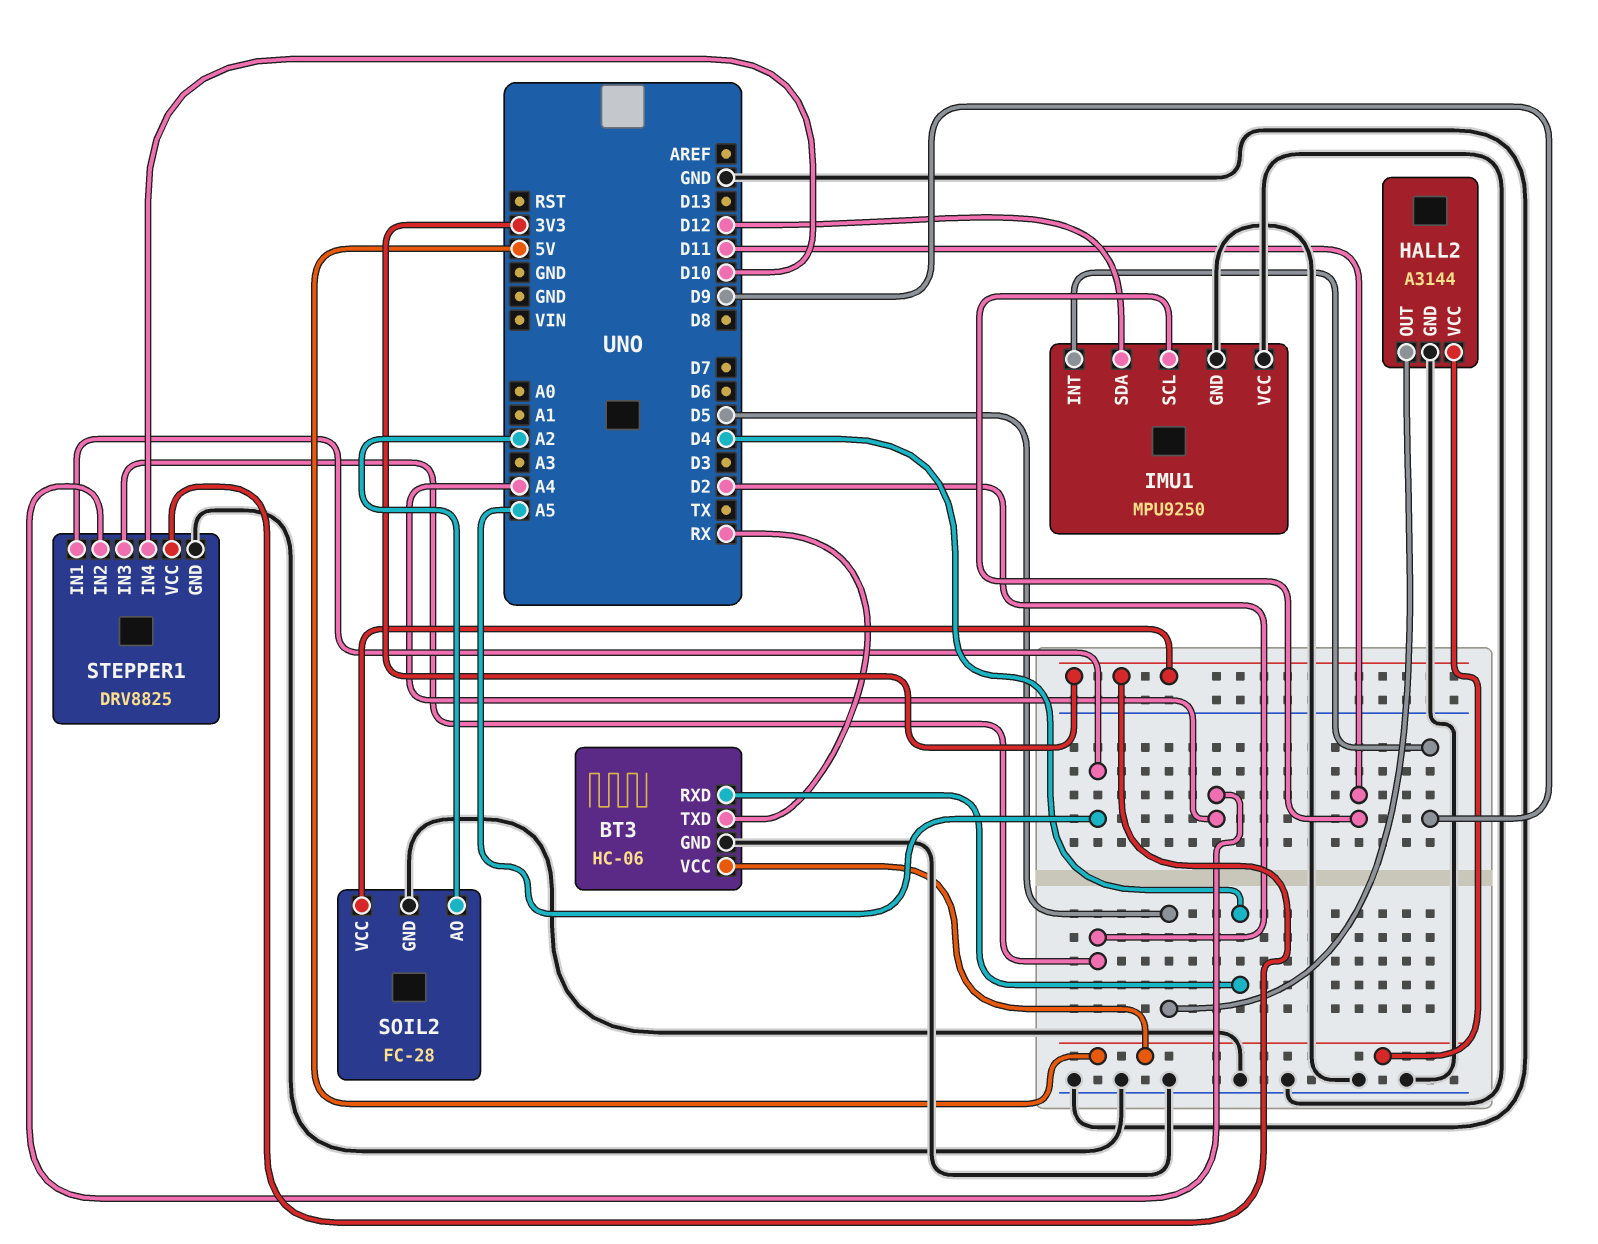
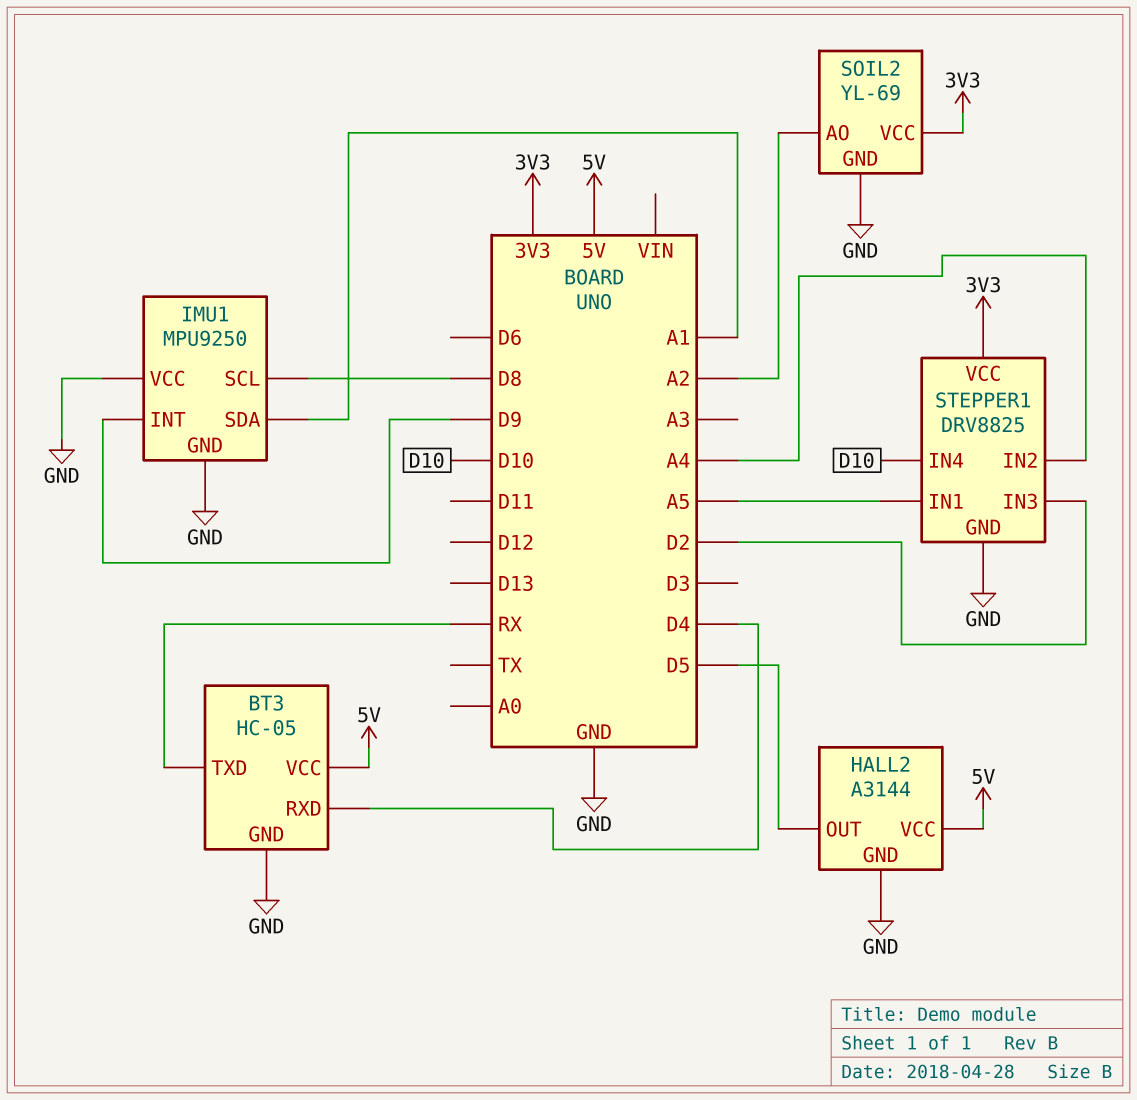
BT3: HC-06 -> HC-05
IMU1 pin SCL: D11 -> D8
IMU1 pin SDA: D12 -> A1
SOIL2: FC-28 -> YL-69

